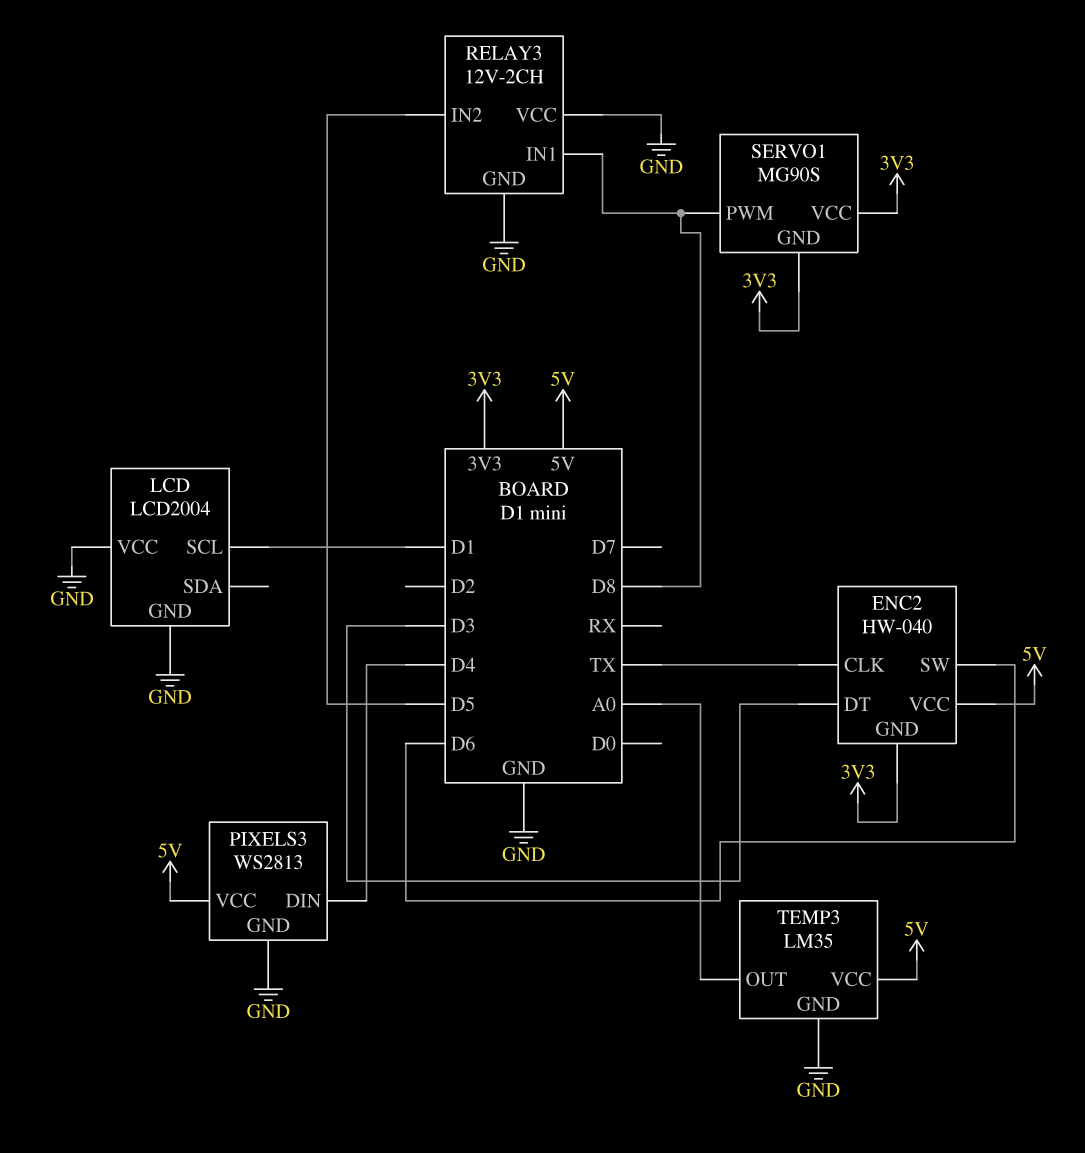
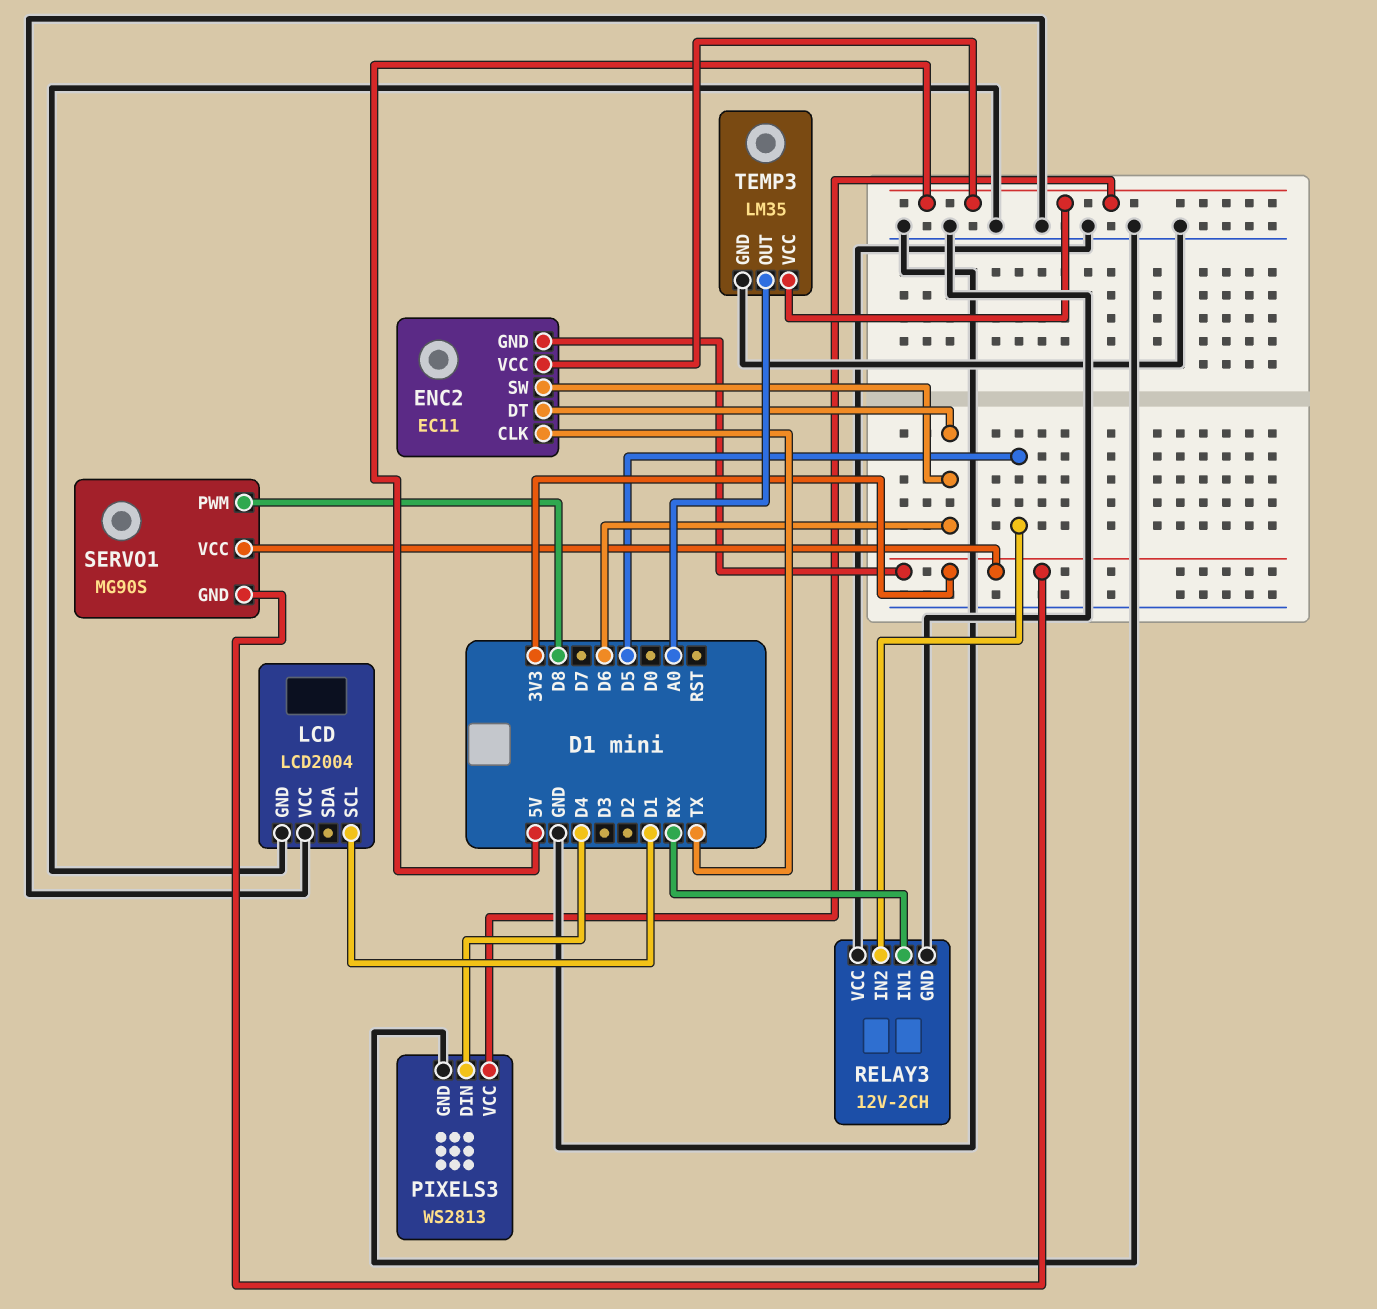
ENC2: HW-040 -> EC11
ENC2 pin DT: D3 -> D6
RELAY3 pin IN1: D8 -> RX

